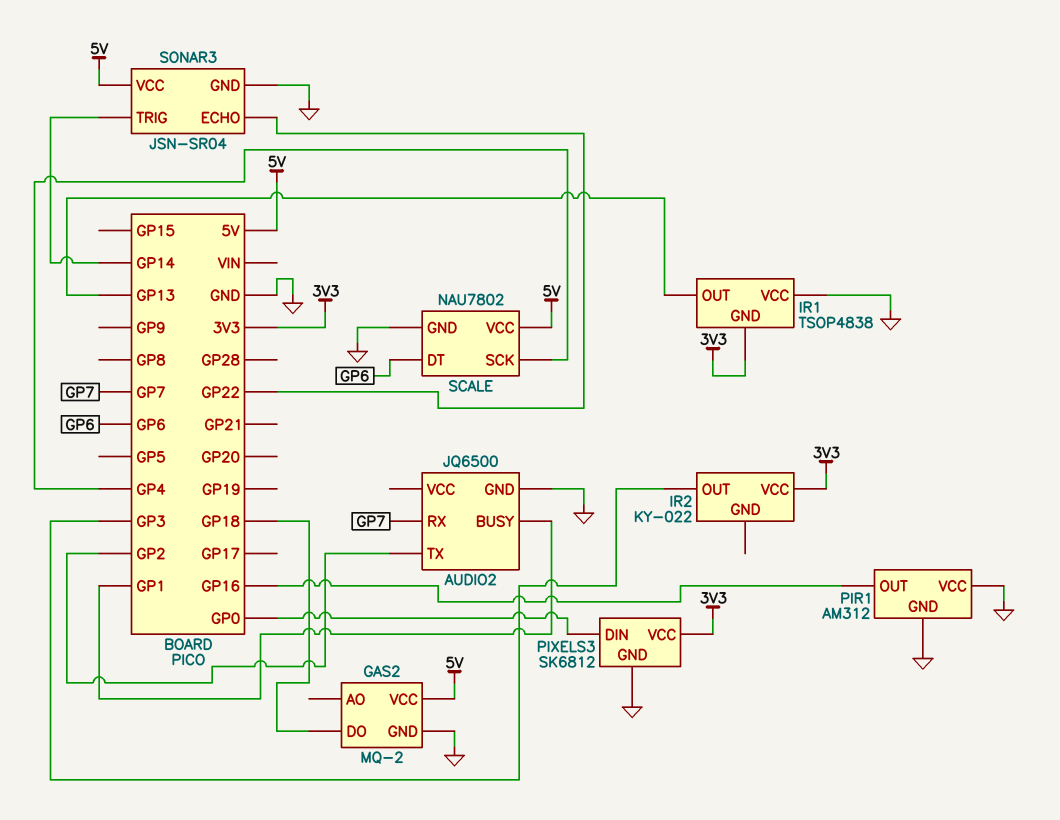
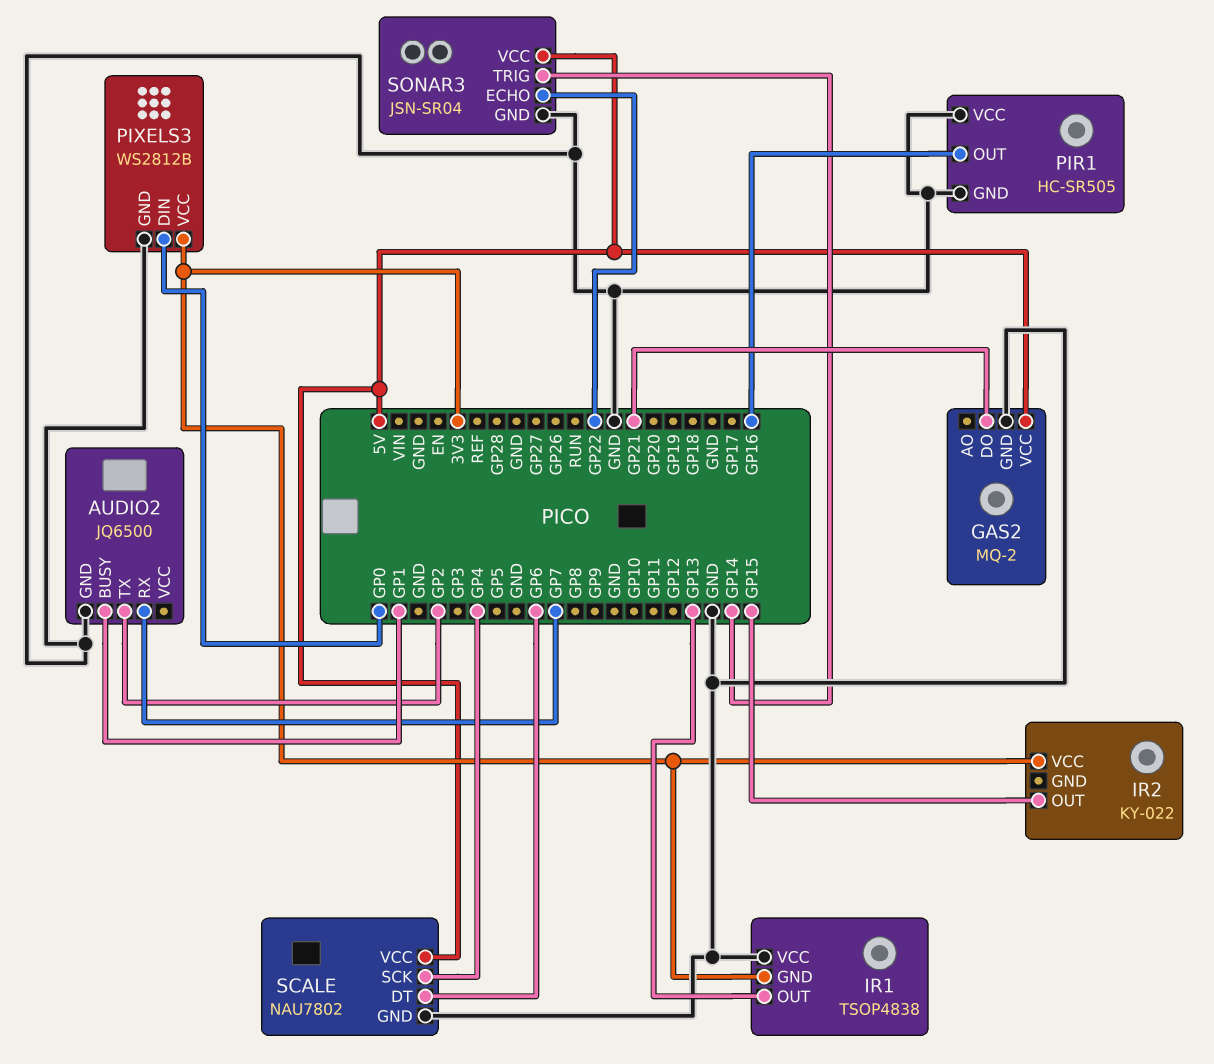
GAS2 pin DO: GP18 -> GP21
IR2 pin OUT: GP3 -> GP15
PIR1: AM312 -> HC-SR505
PIXELS3: SK6812 -> WS2812B

